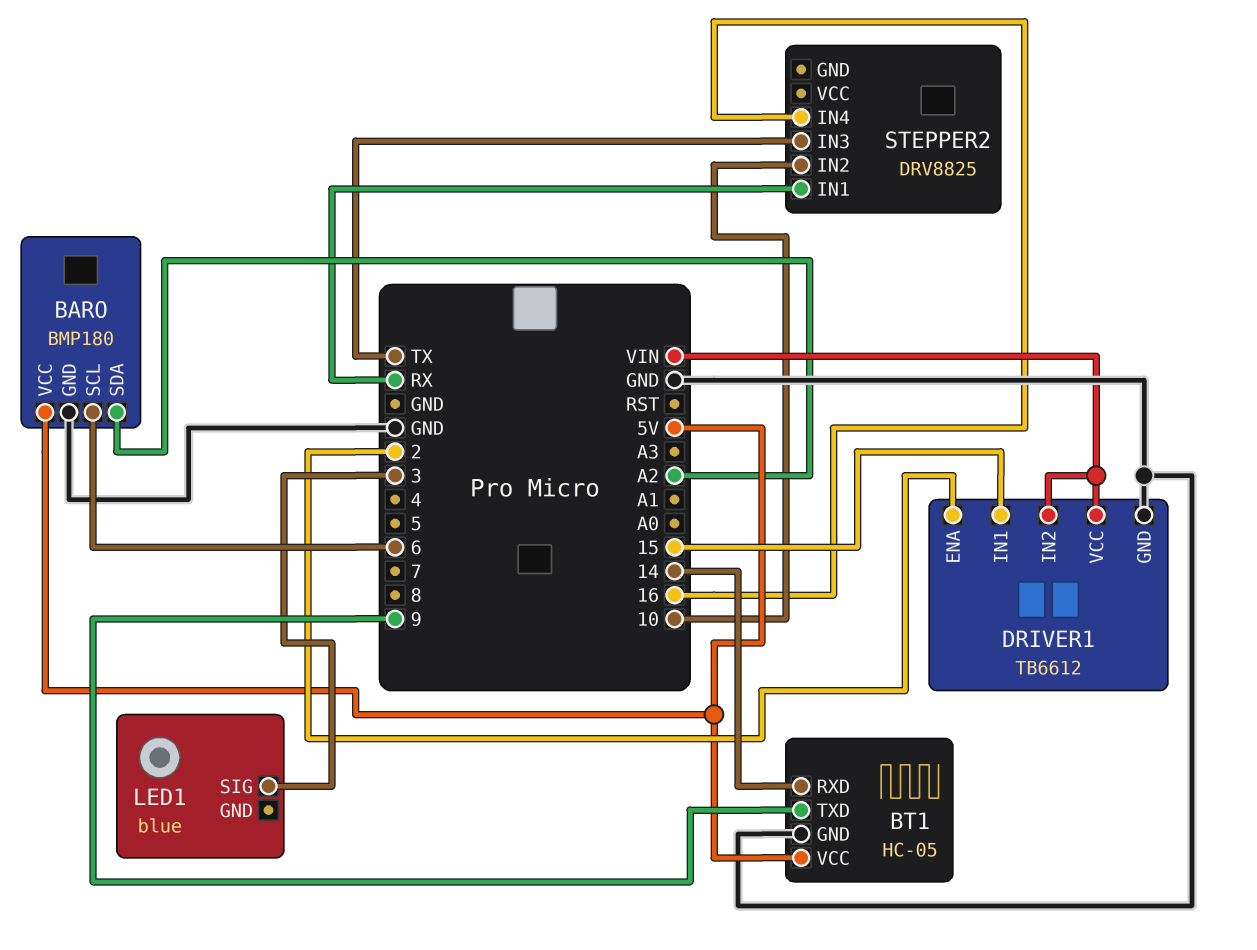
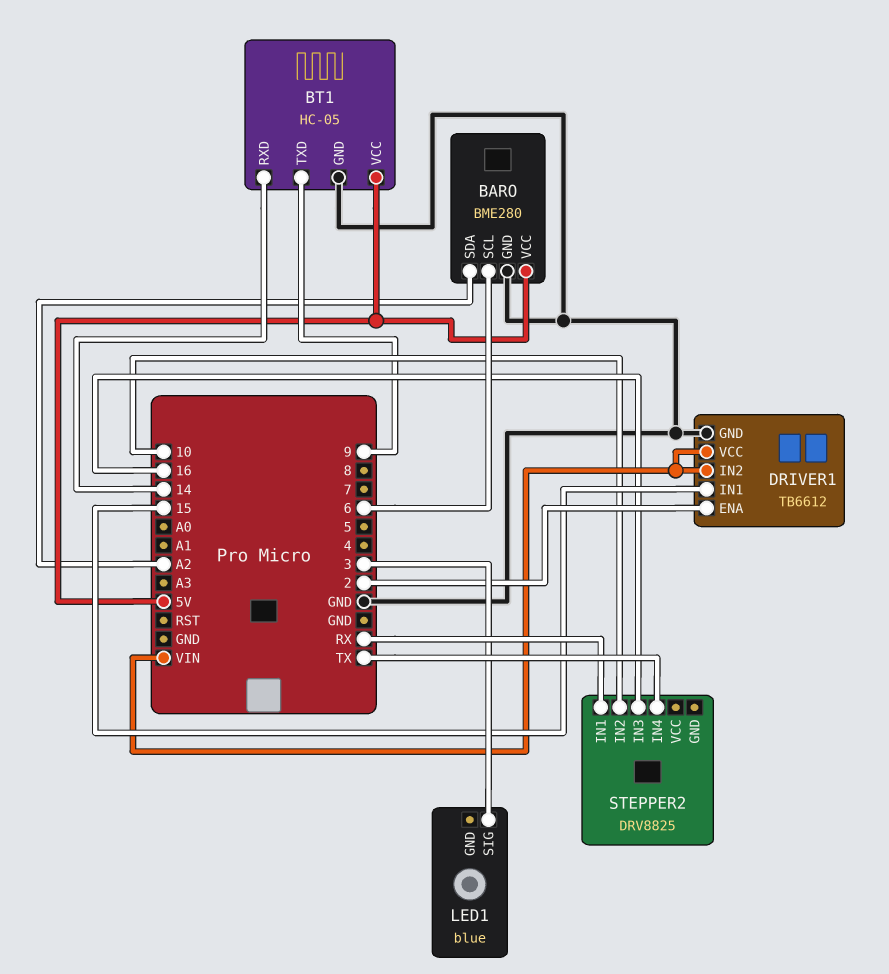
BARO: BMP180 -> BME280
STEPPER2 pin IN3: TX -> 16
STEPPER2 pin IN4: 16 -> TX

